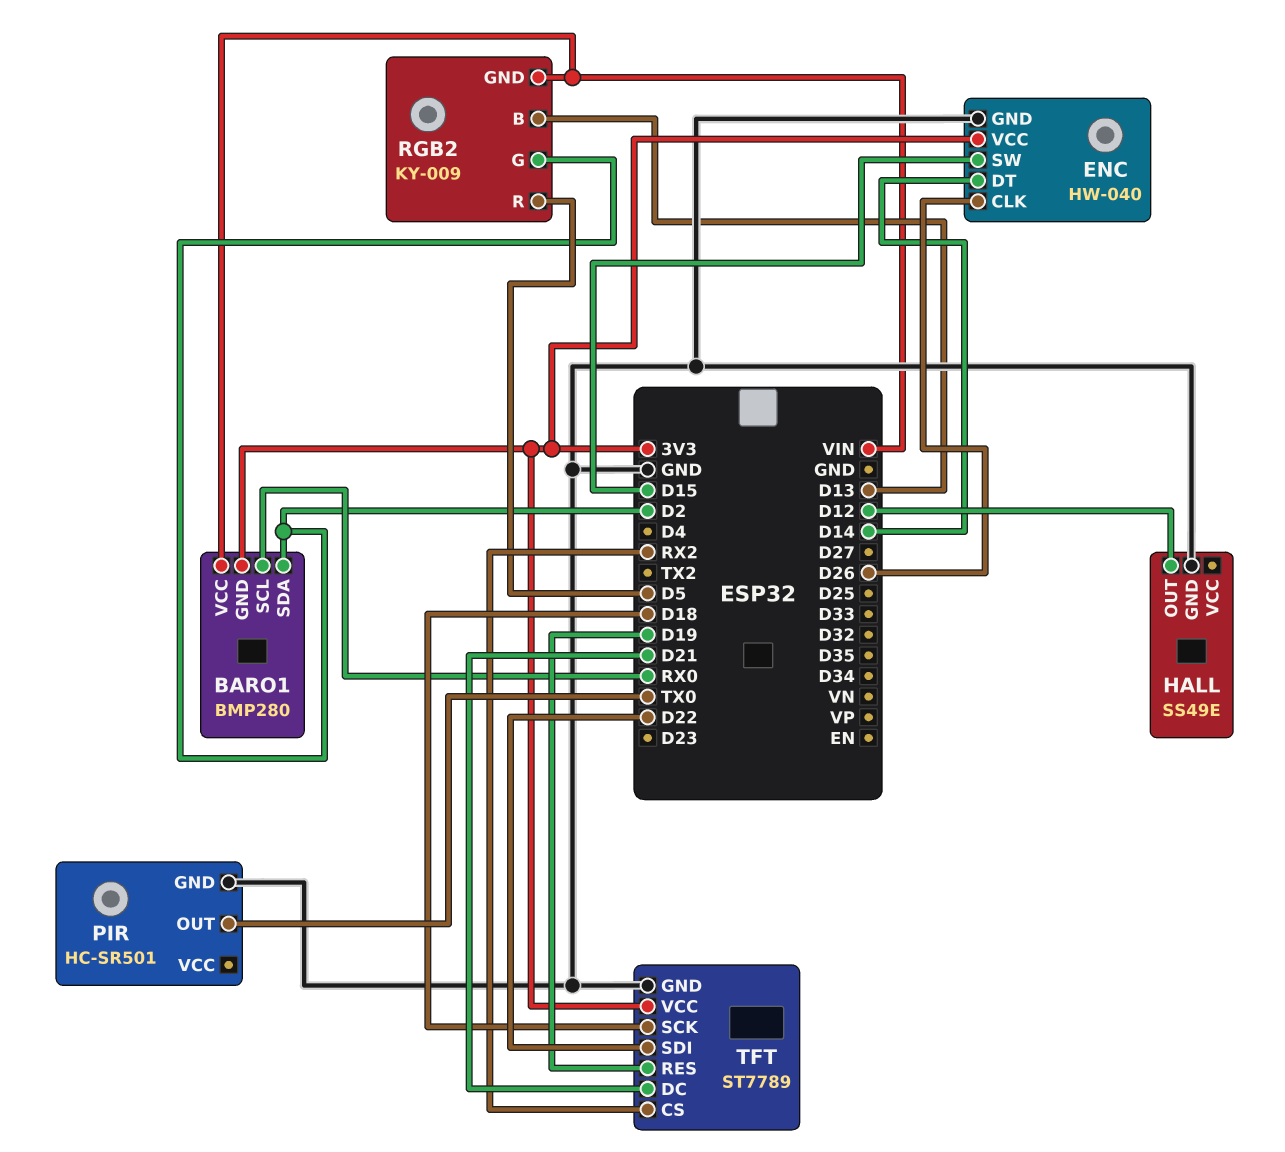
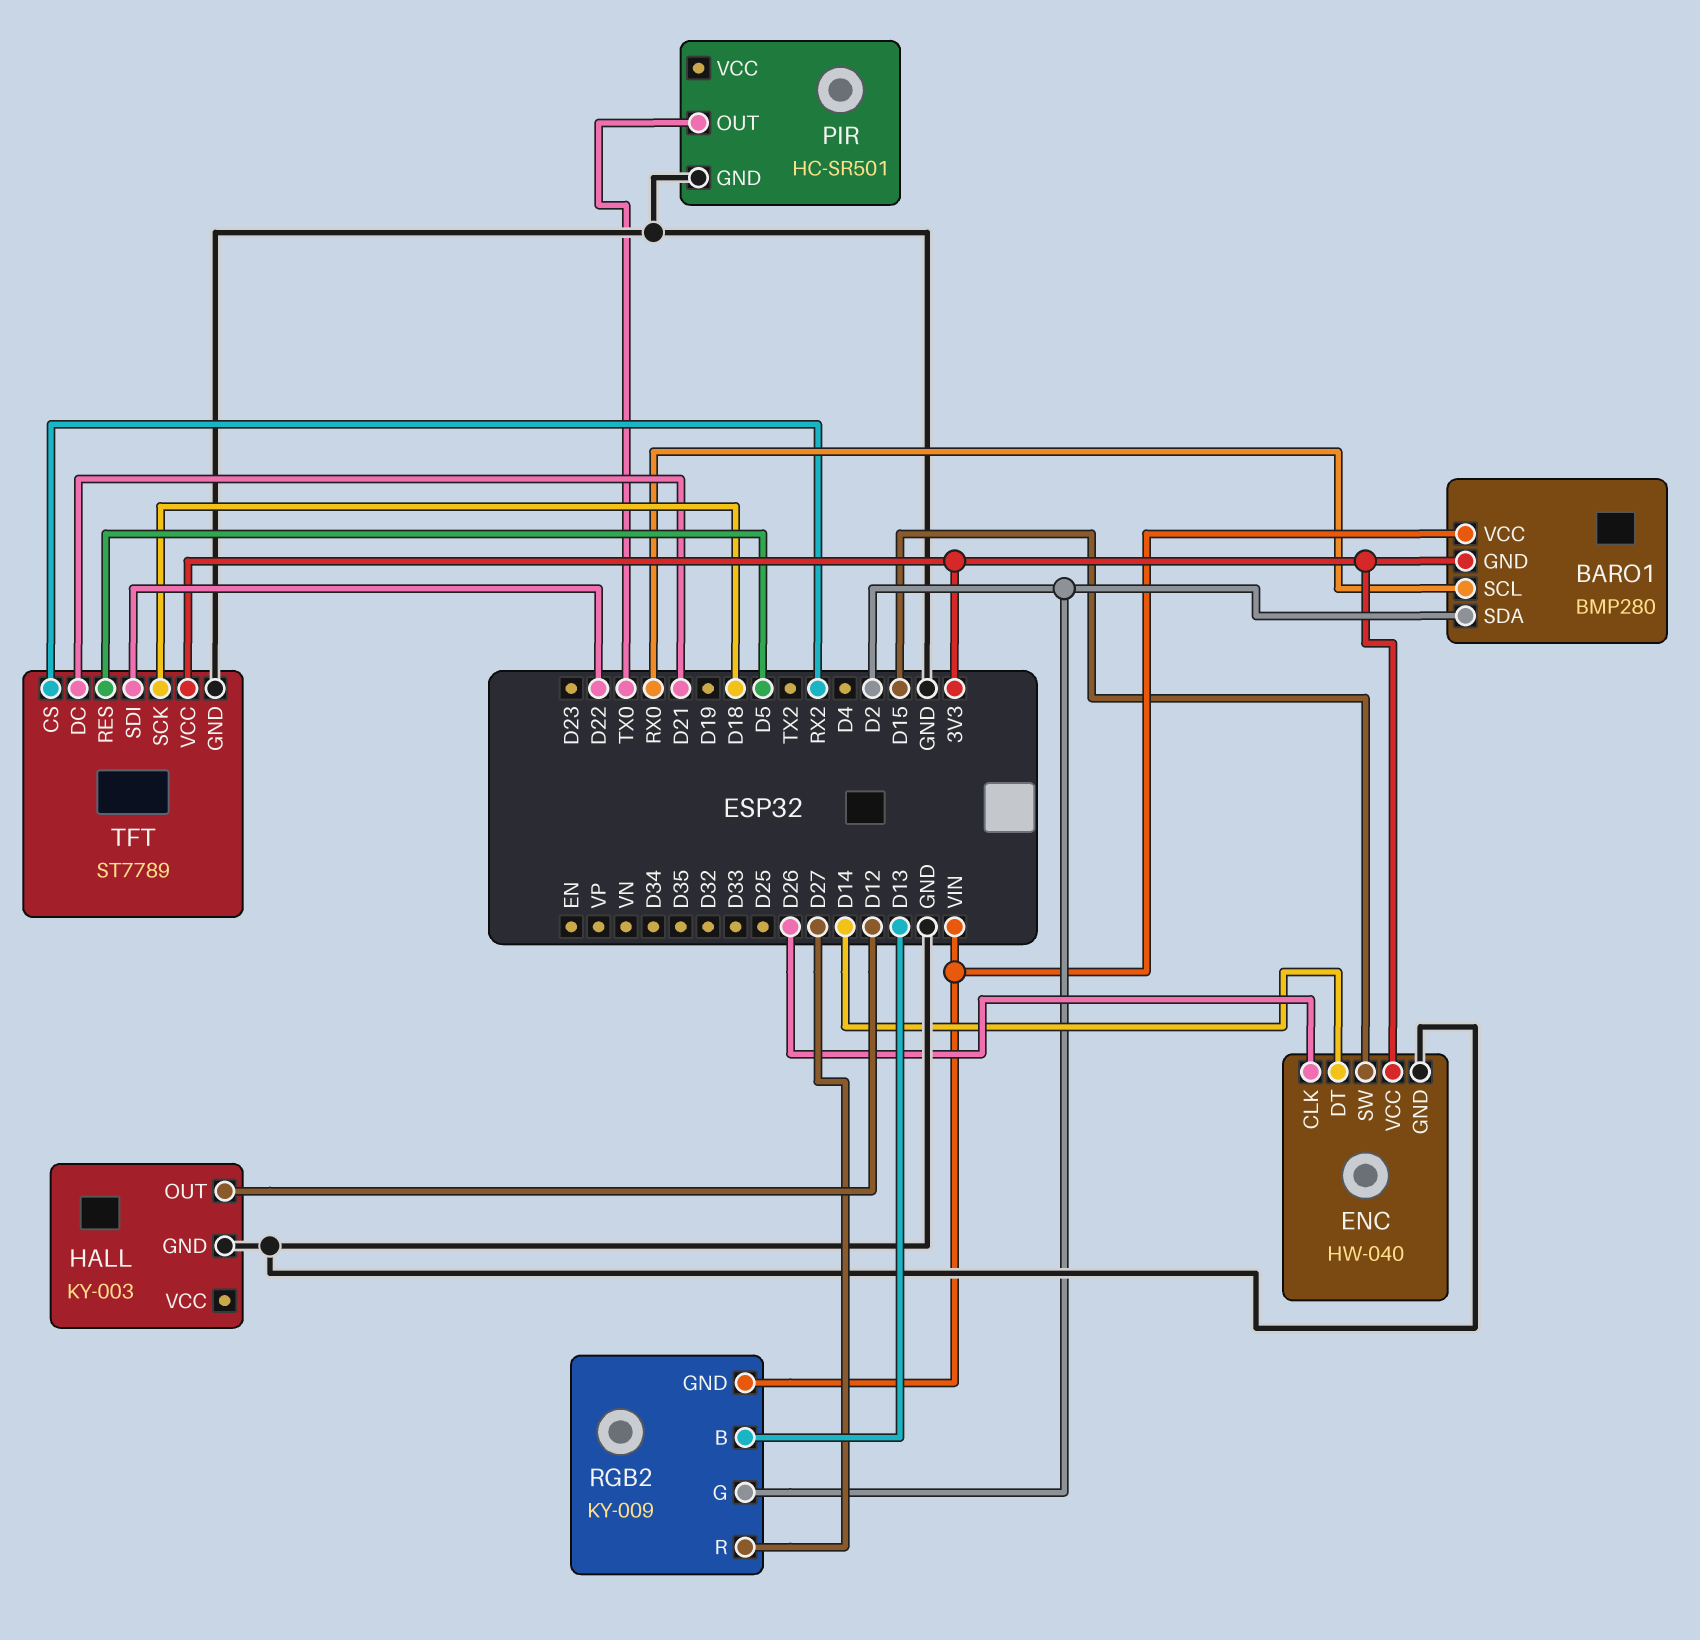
HALL: SS49E -> KY-003
RGB2 pin R: D5 -> D27
TFT pin RES: D19 -> D5

